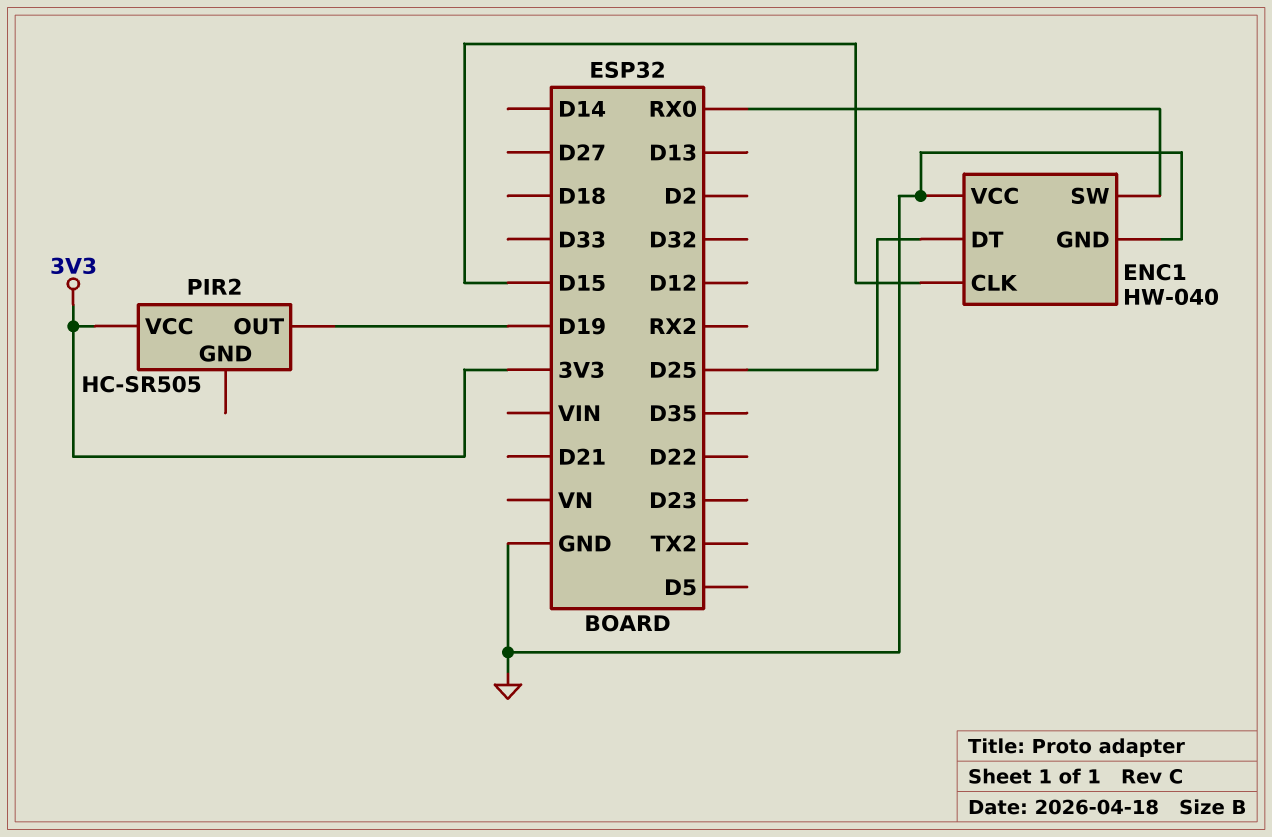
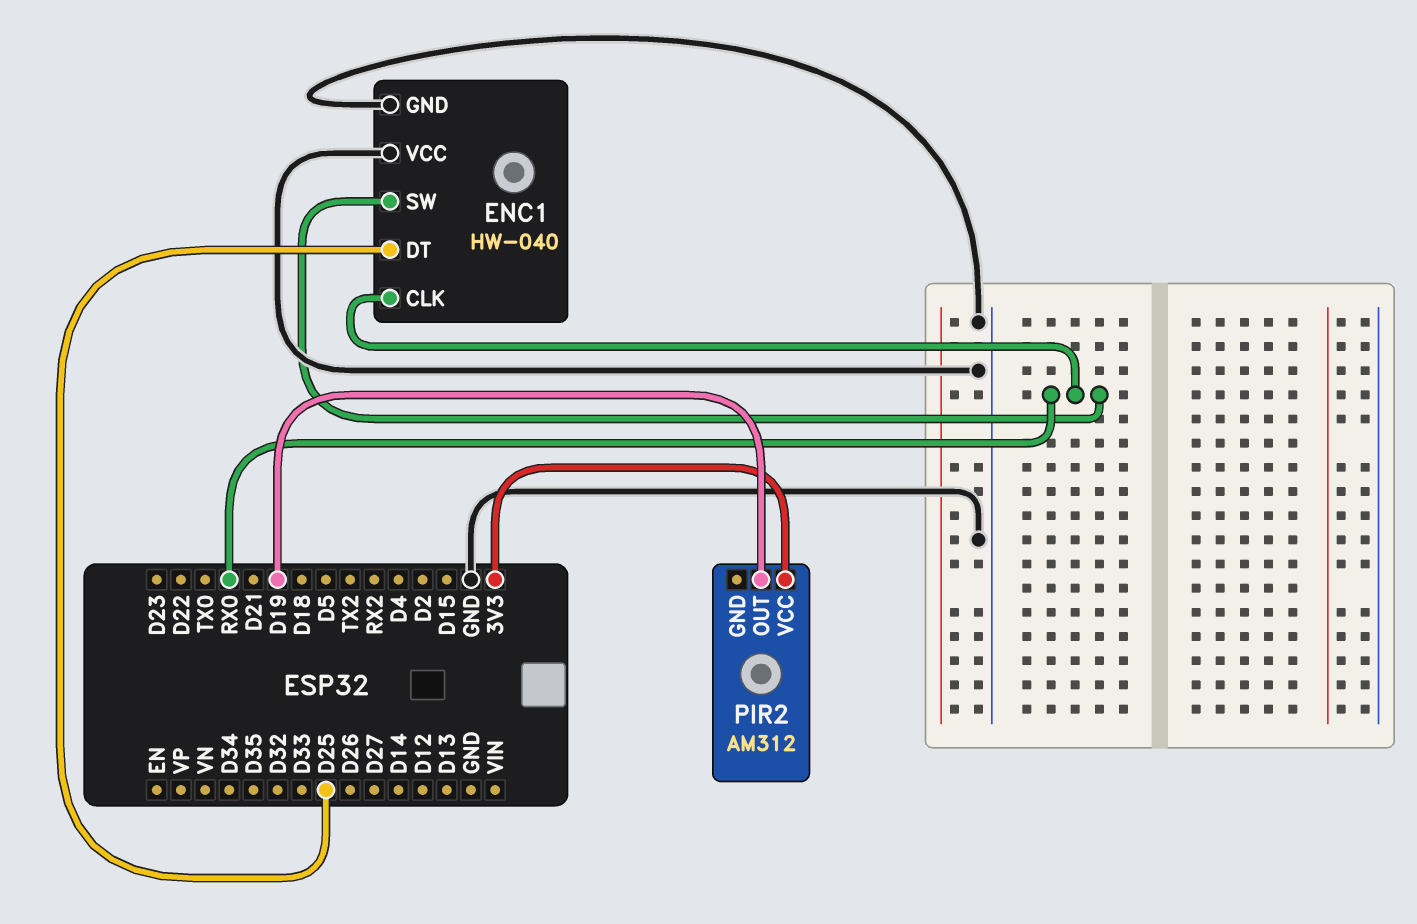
ENC1 pin CLK: D15 -> RX0
PIR2: HC-SR505 -> AM312

